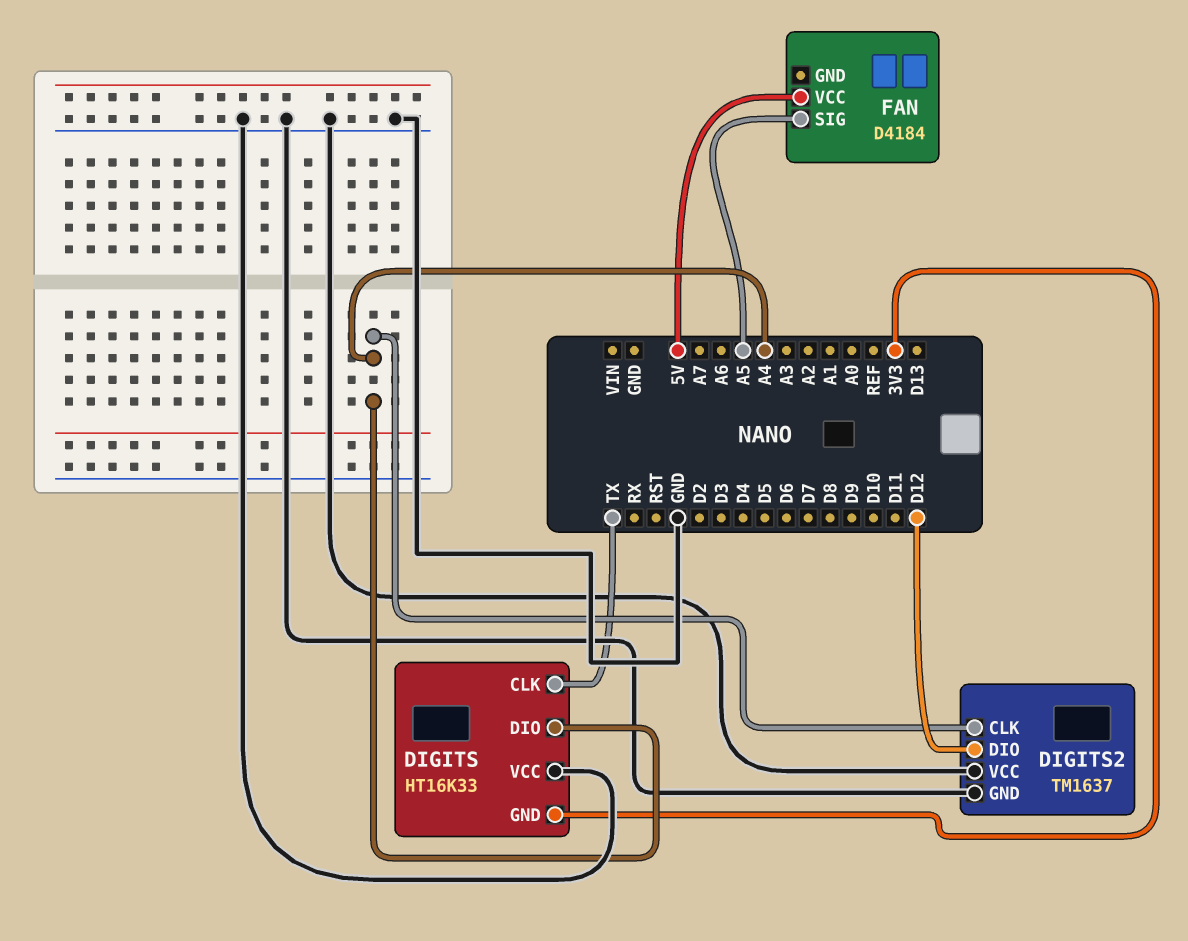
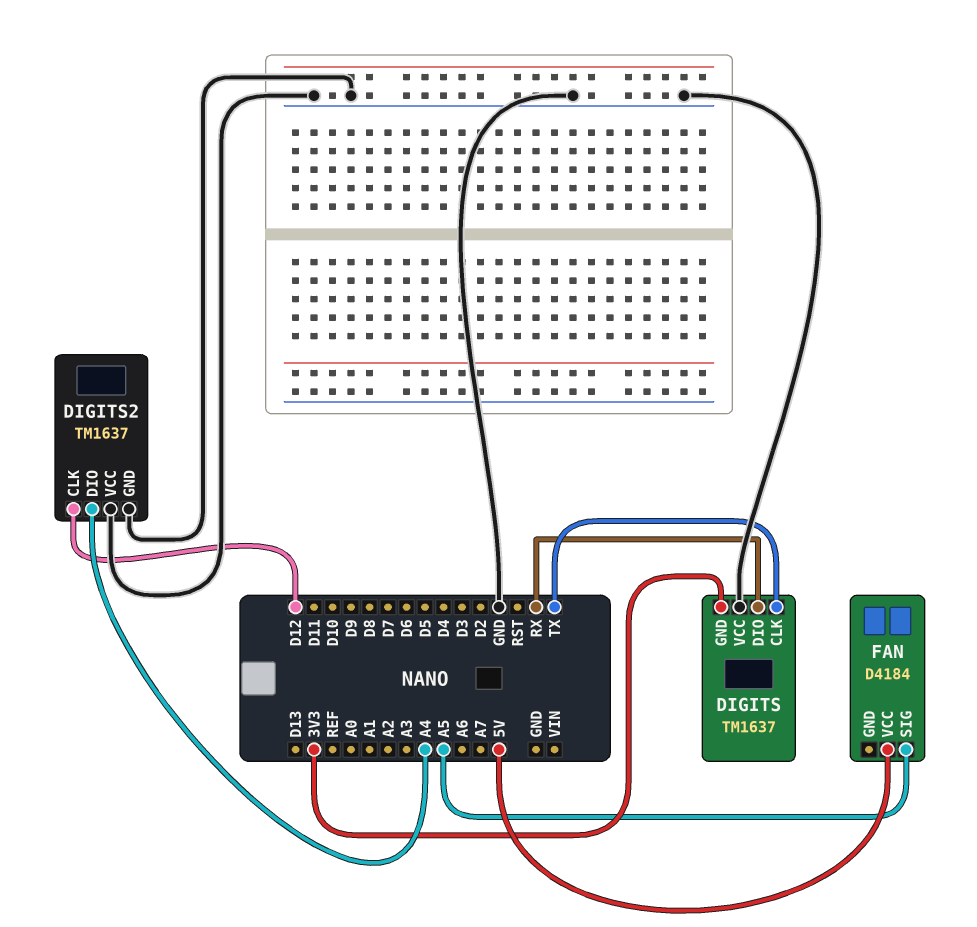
DIGITS: HT16K33 -> TM1637
DIGITS pin DIO: A4 -> RX
DIGITS2 pin CLK: A4 -> D12
DIGITS2 pin DIO: D12 -> A4

